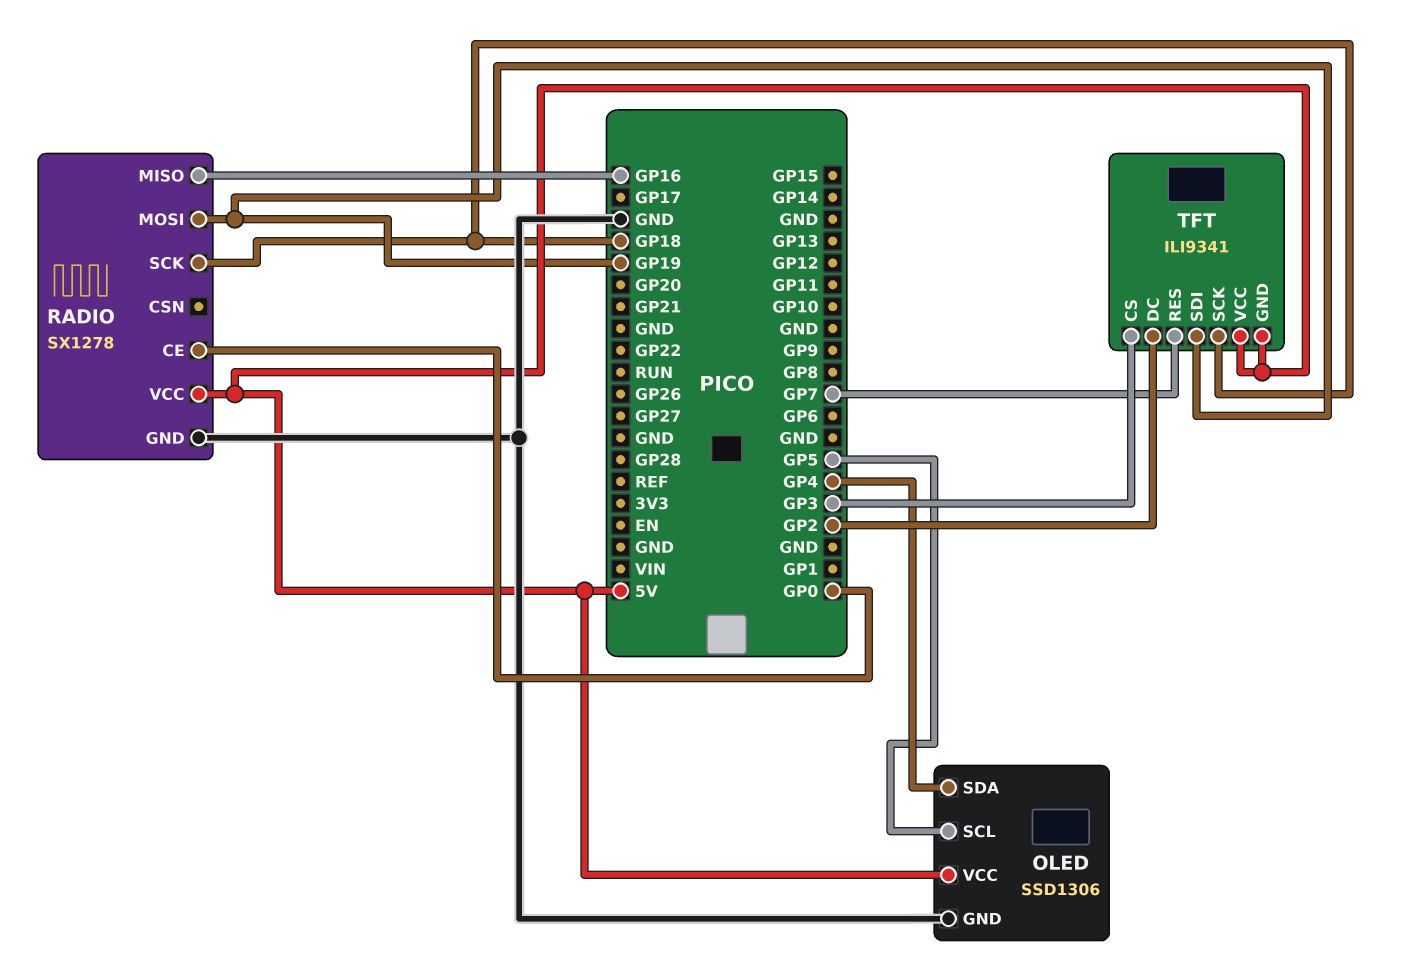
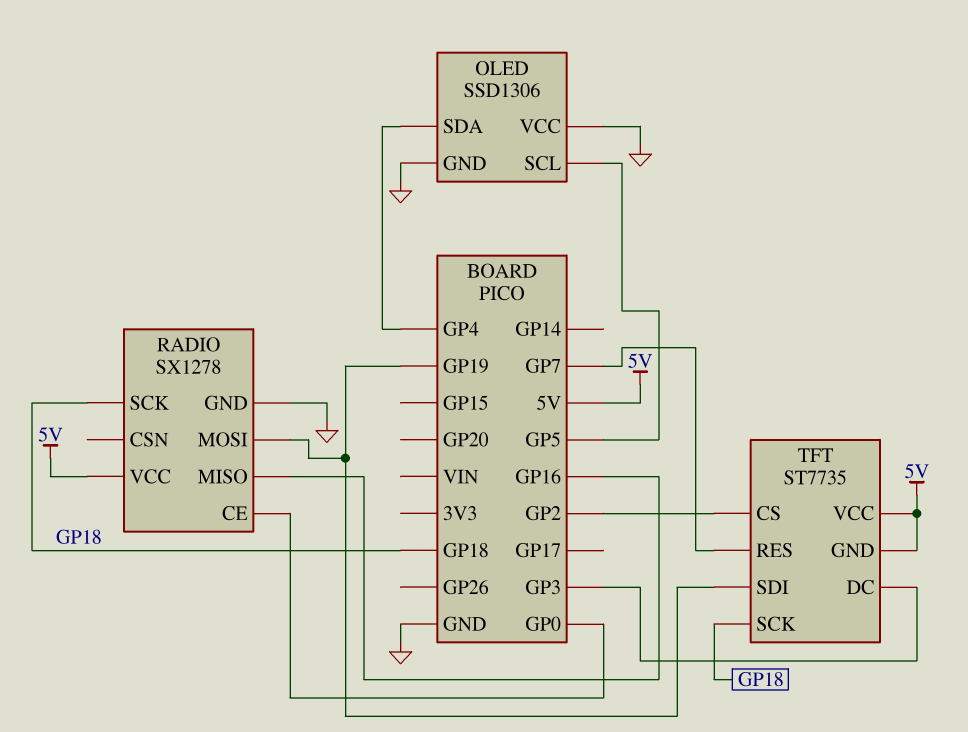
OLED pin VCC: 5V -> GND
TFT: ILI9341 -> ST7735
TFT pin CS: GP3 -> GP2
TFT pin DC: GP2 -> GP3

